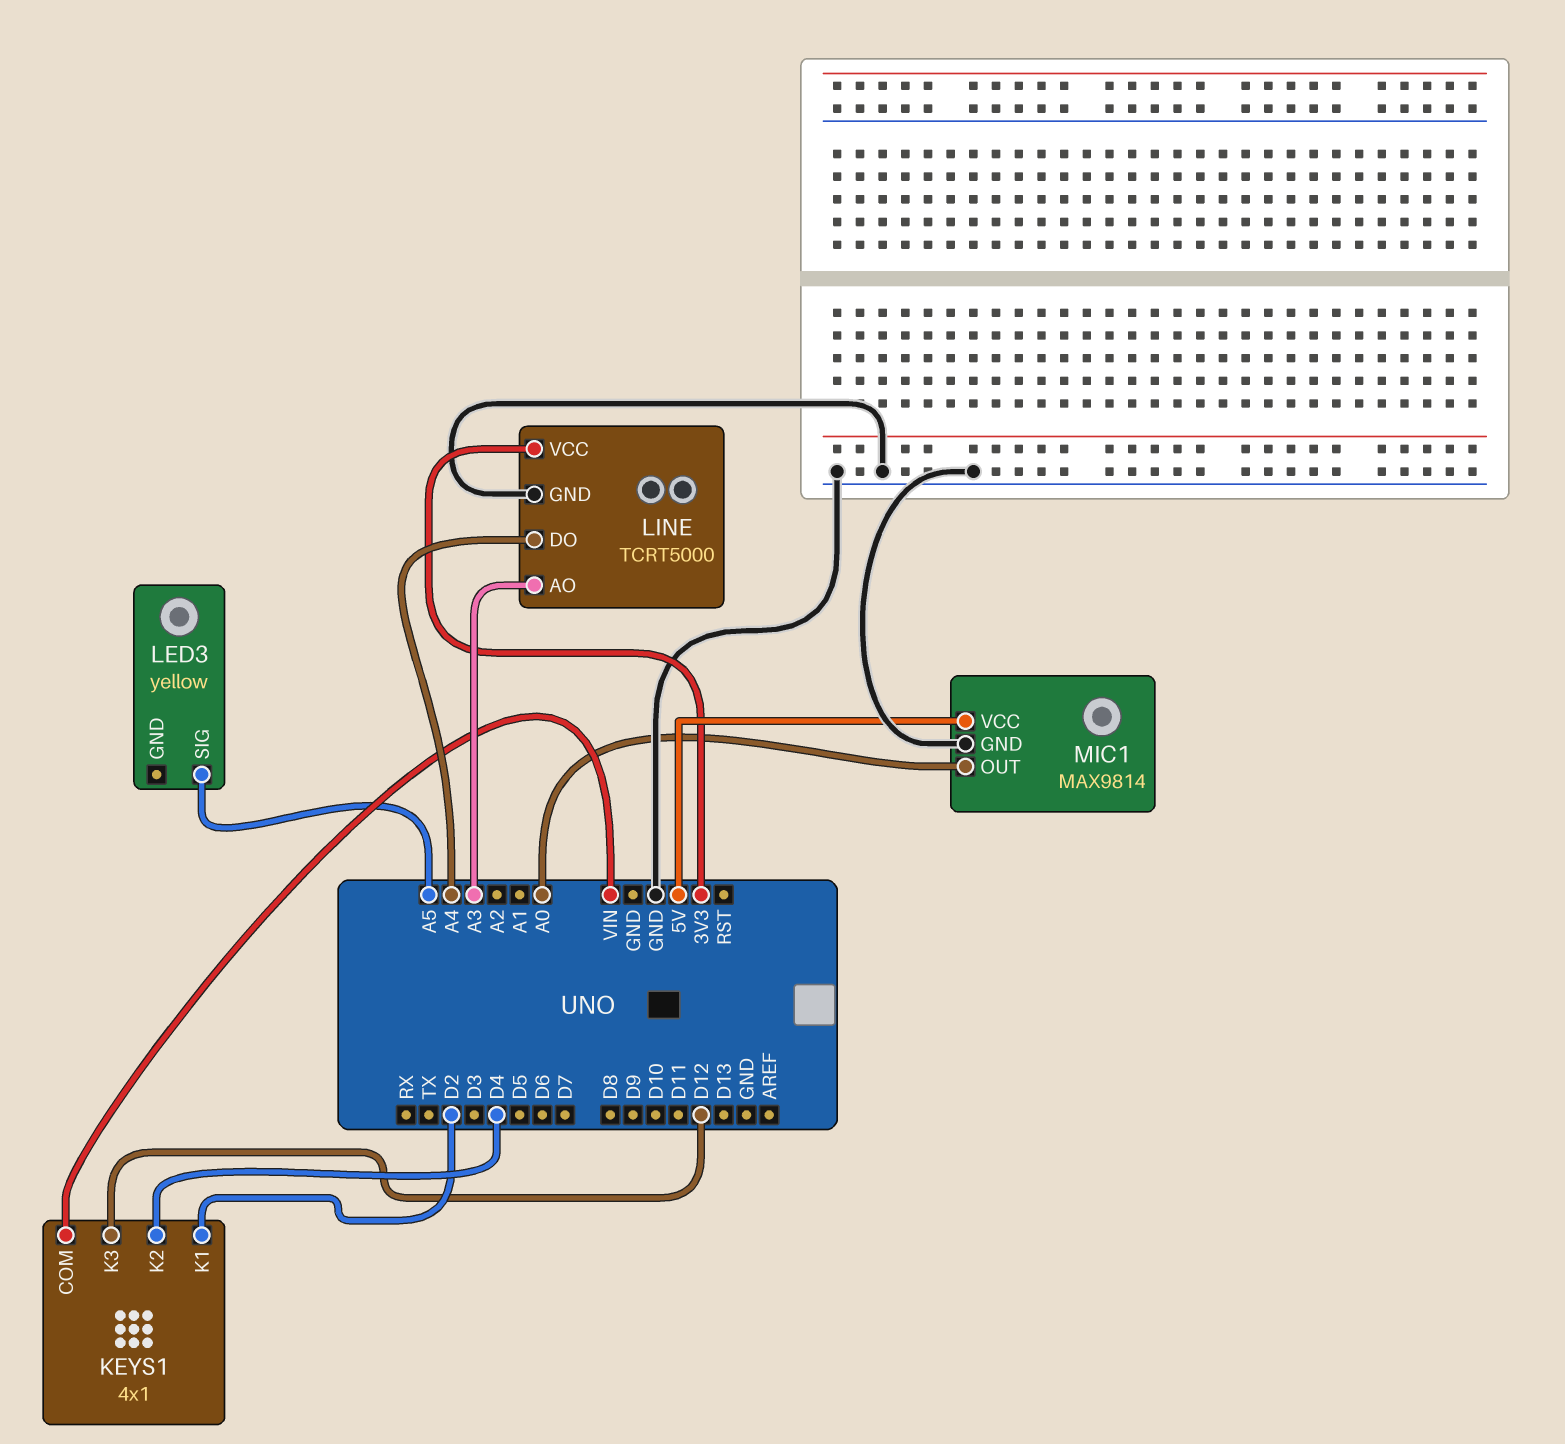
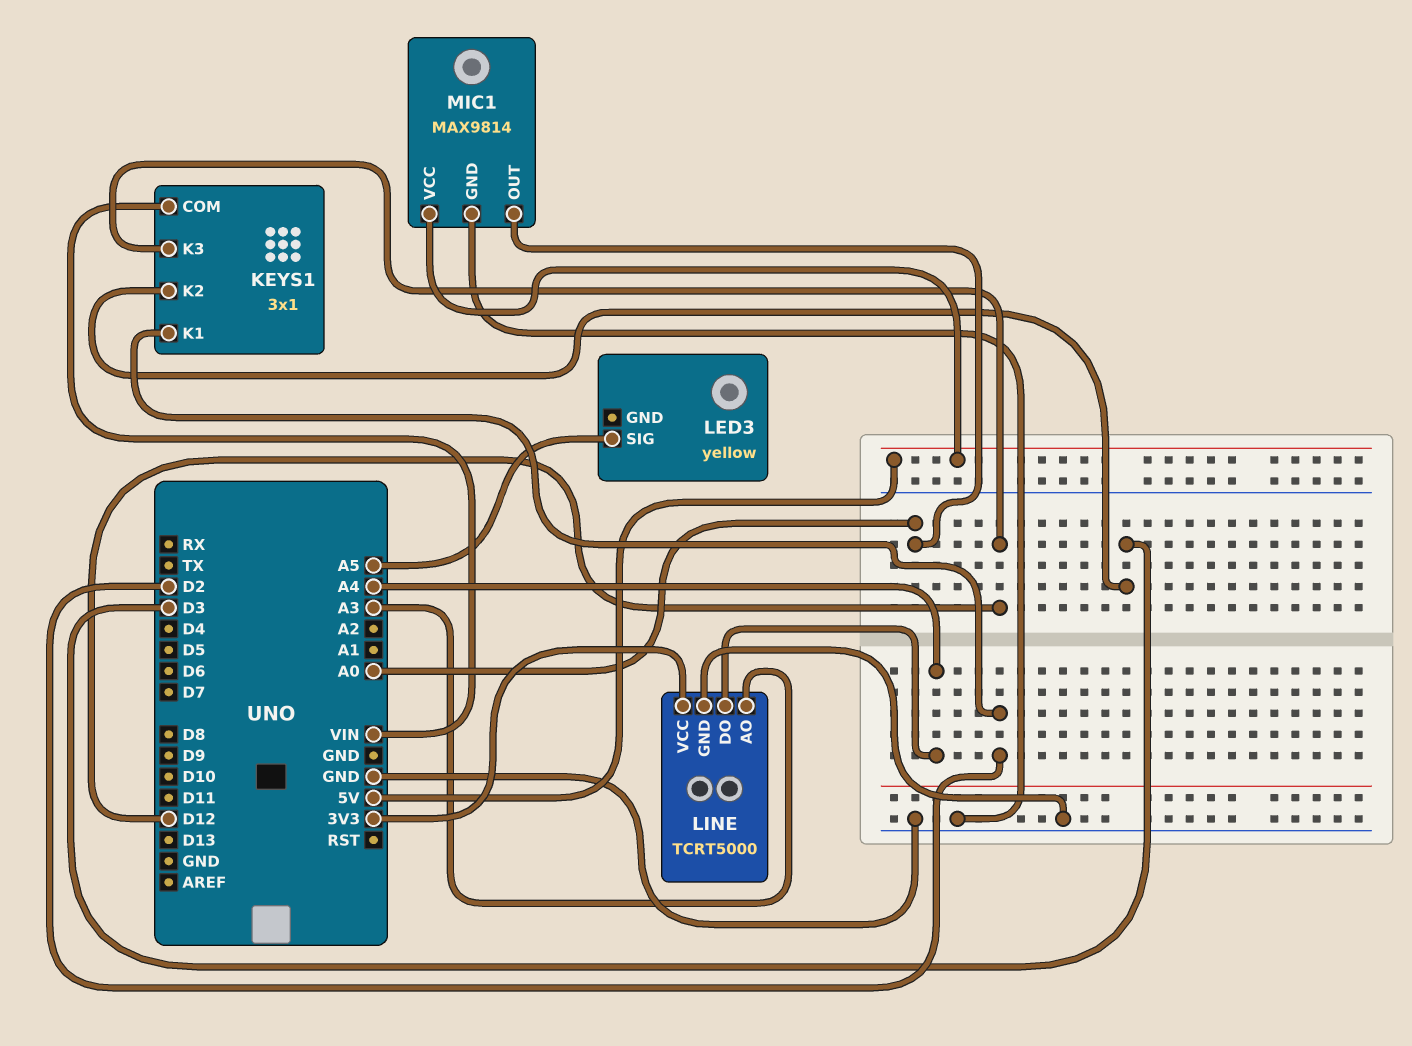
KEYS1: 4x1 -> 3x1
KEYS1 pin K2: D4 -> D3

